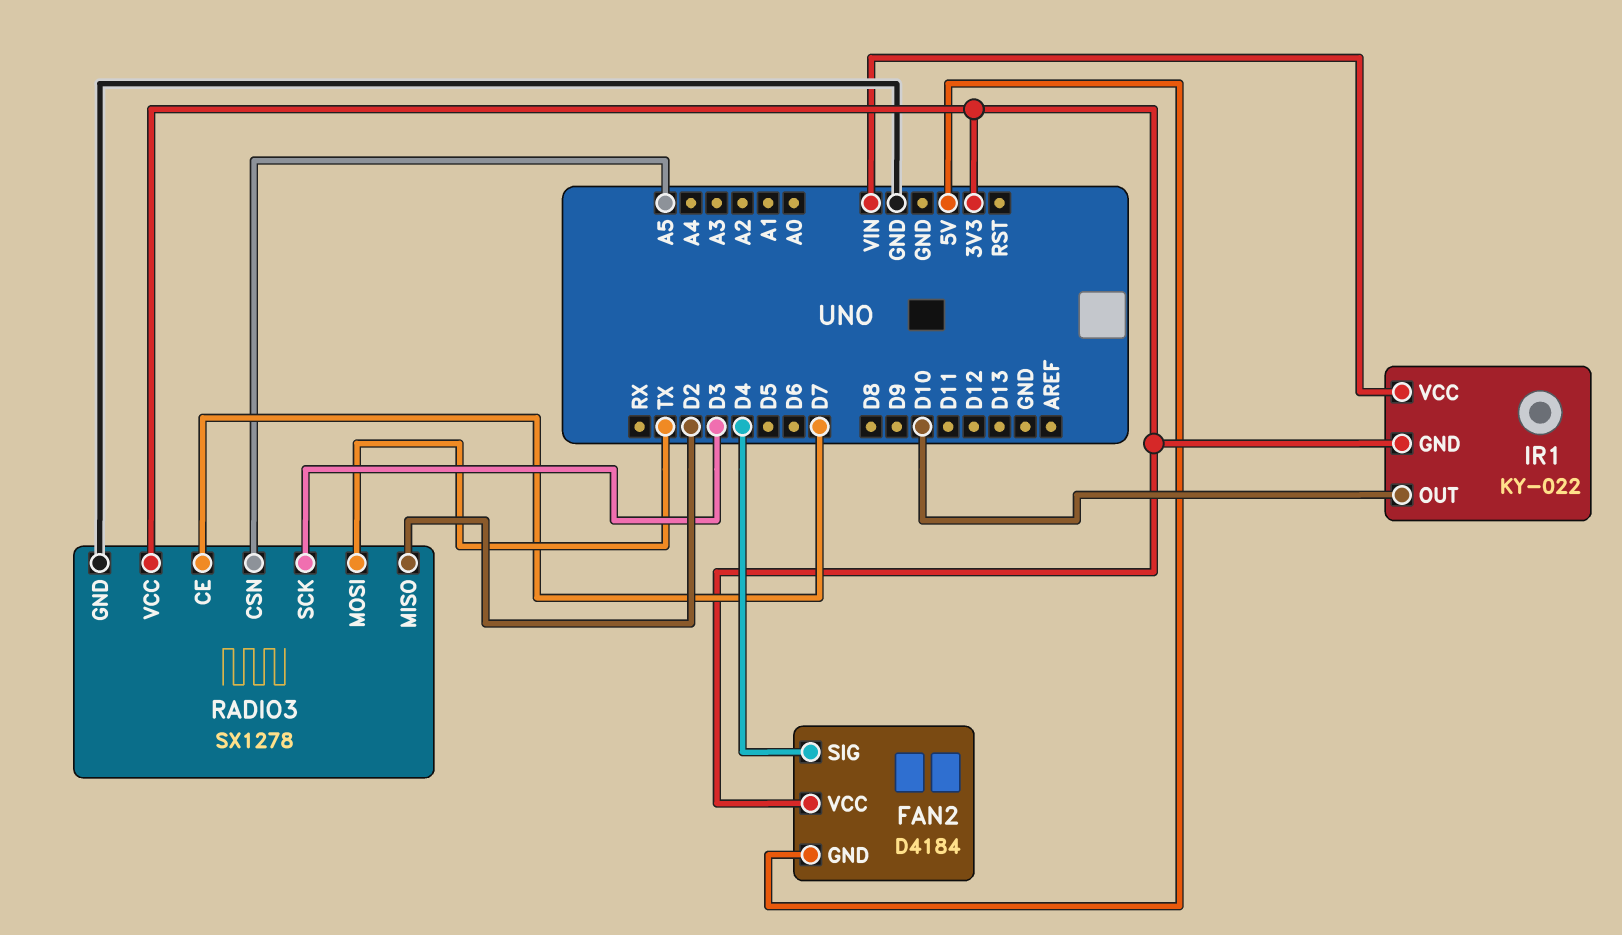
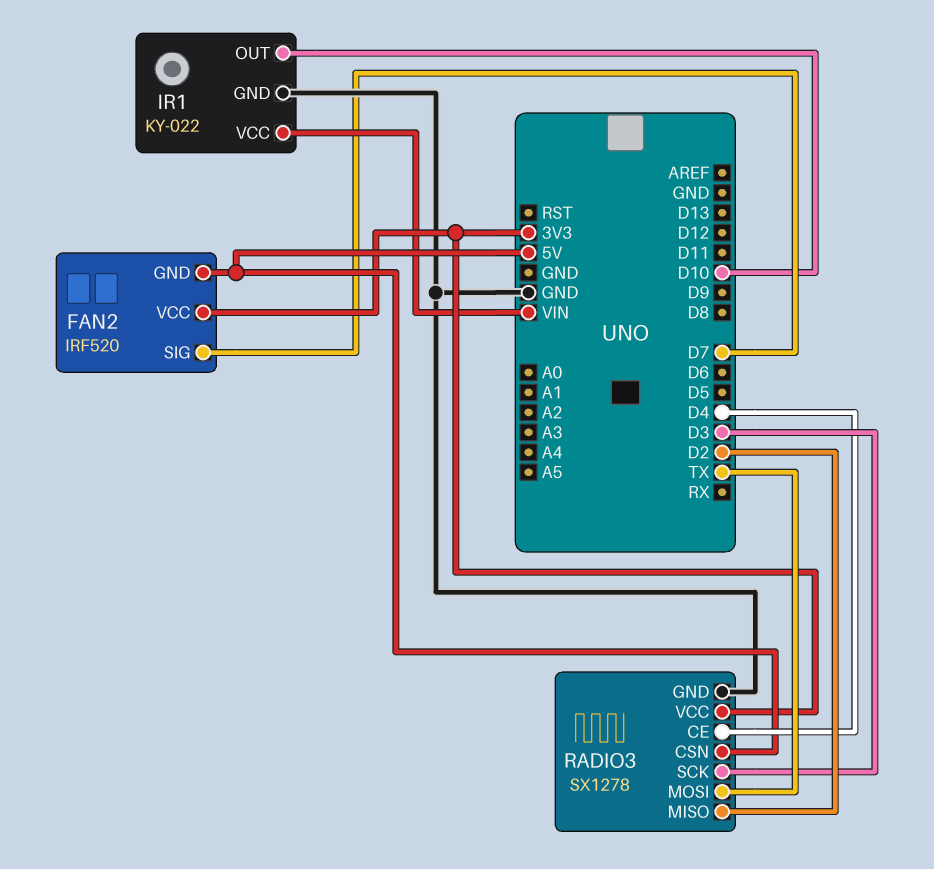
FAN2: D4184 -> IRF520
FAN2 pin SIG: D4 -> D7
IR1 pin GND: 3V3 -> GND
RADIO3 pin CE: D7 -> D4
RADIO3 pin CSN: A5 -> 5V

